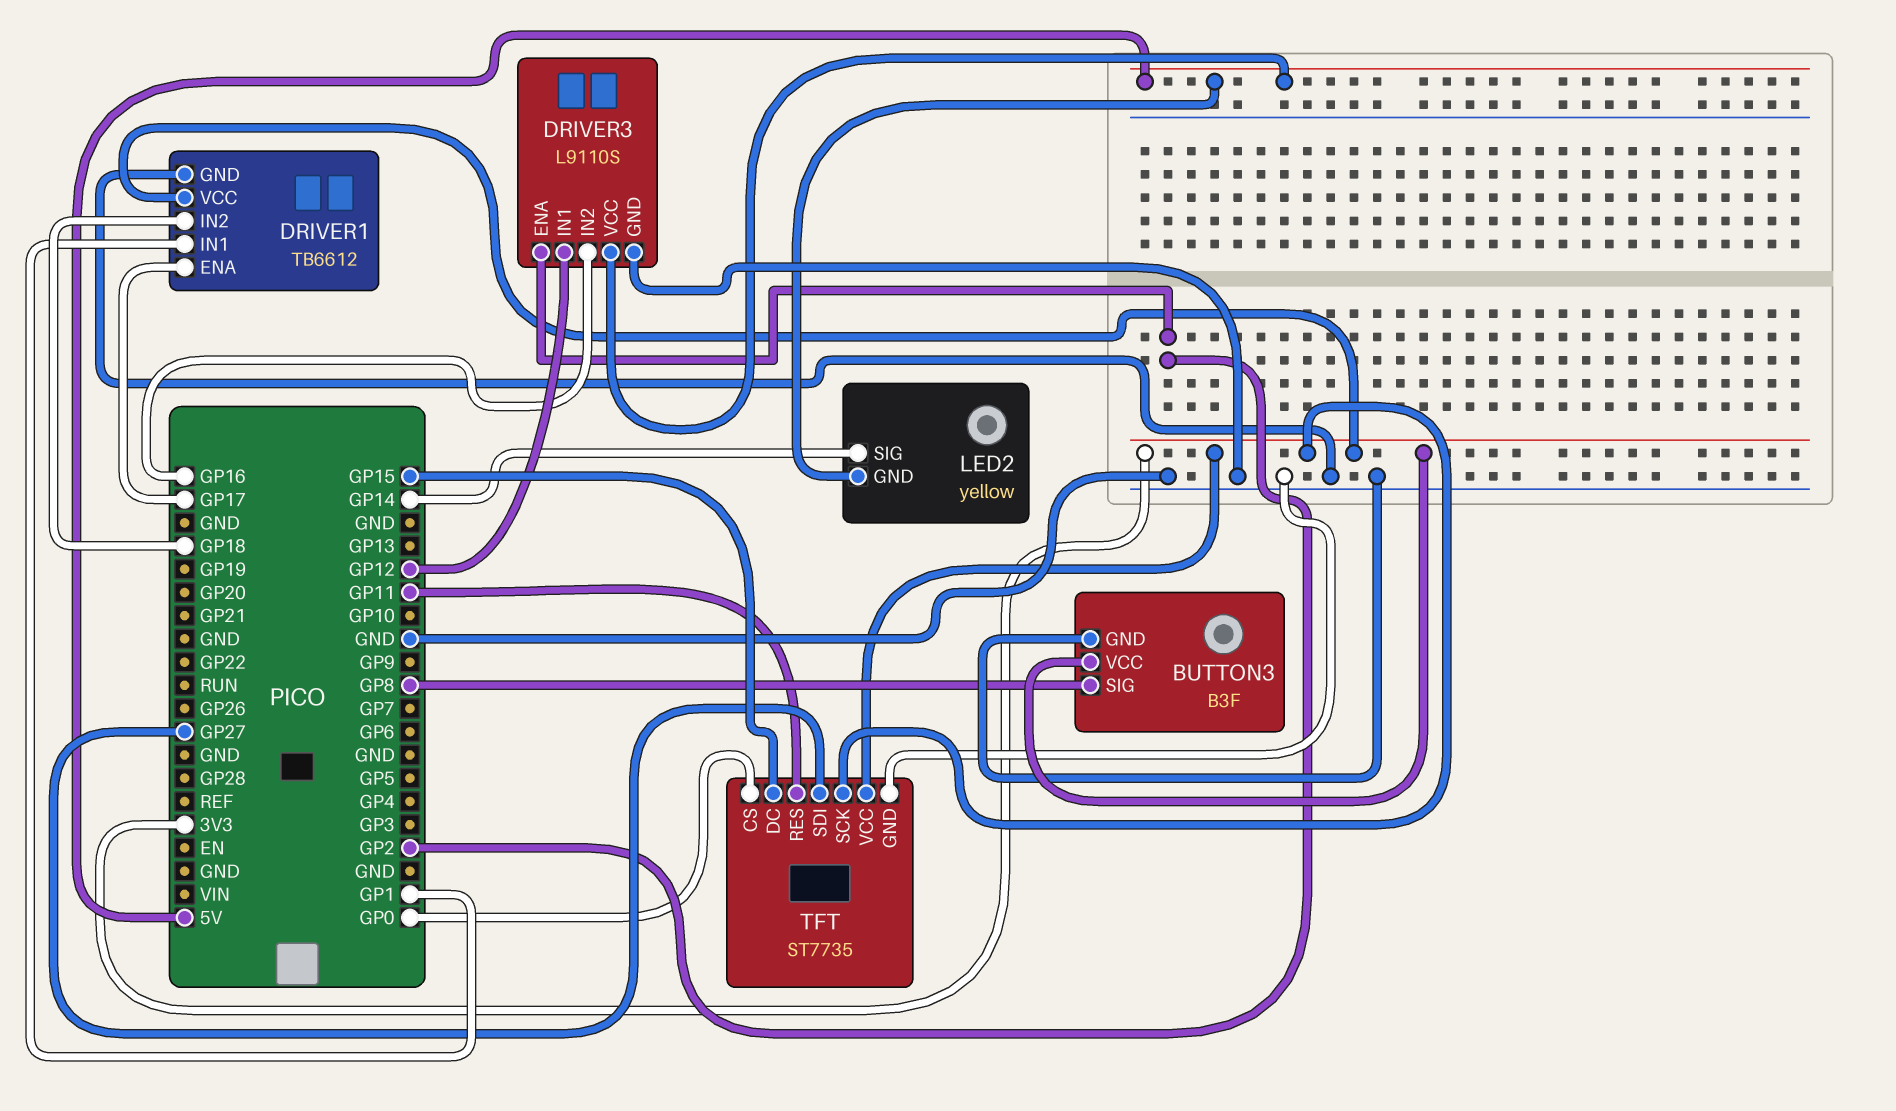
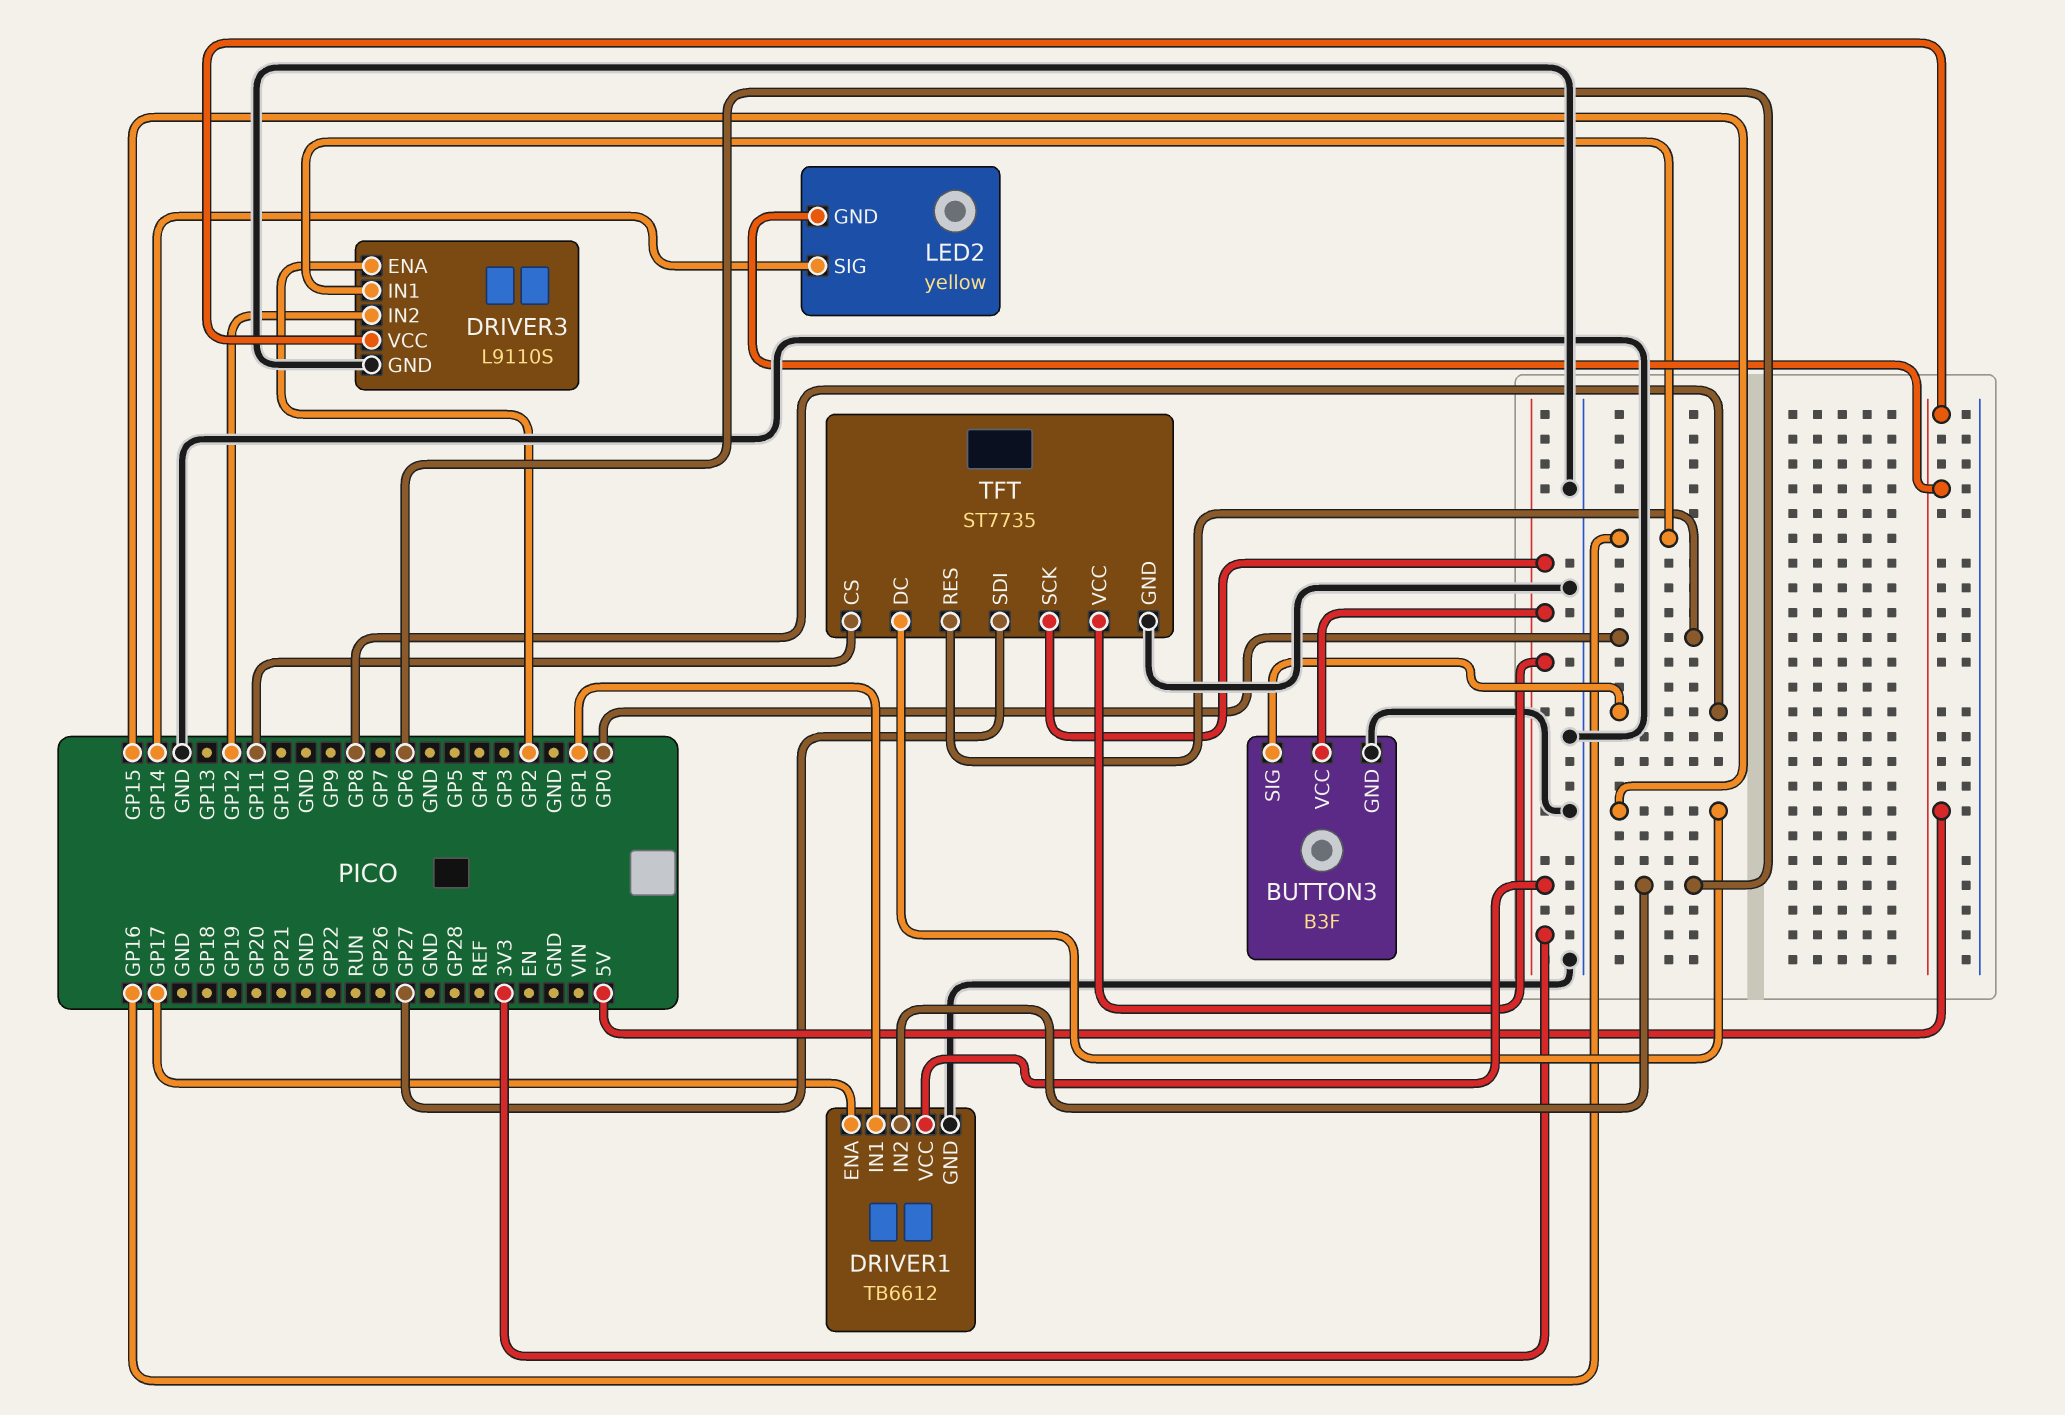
DRIVER1 pin IN2: GP18 -> GP6
DRIVER3 pin IN1: GP12 -> GP16
DRIVER3 pin IN2: GP16 -> GP12
TFT pin CS: GP0 -> GP11
TFT pin RES: GP11 -> GP0

